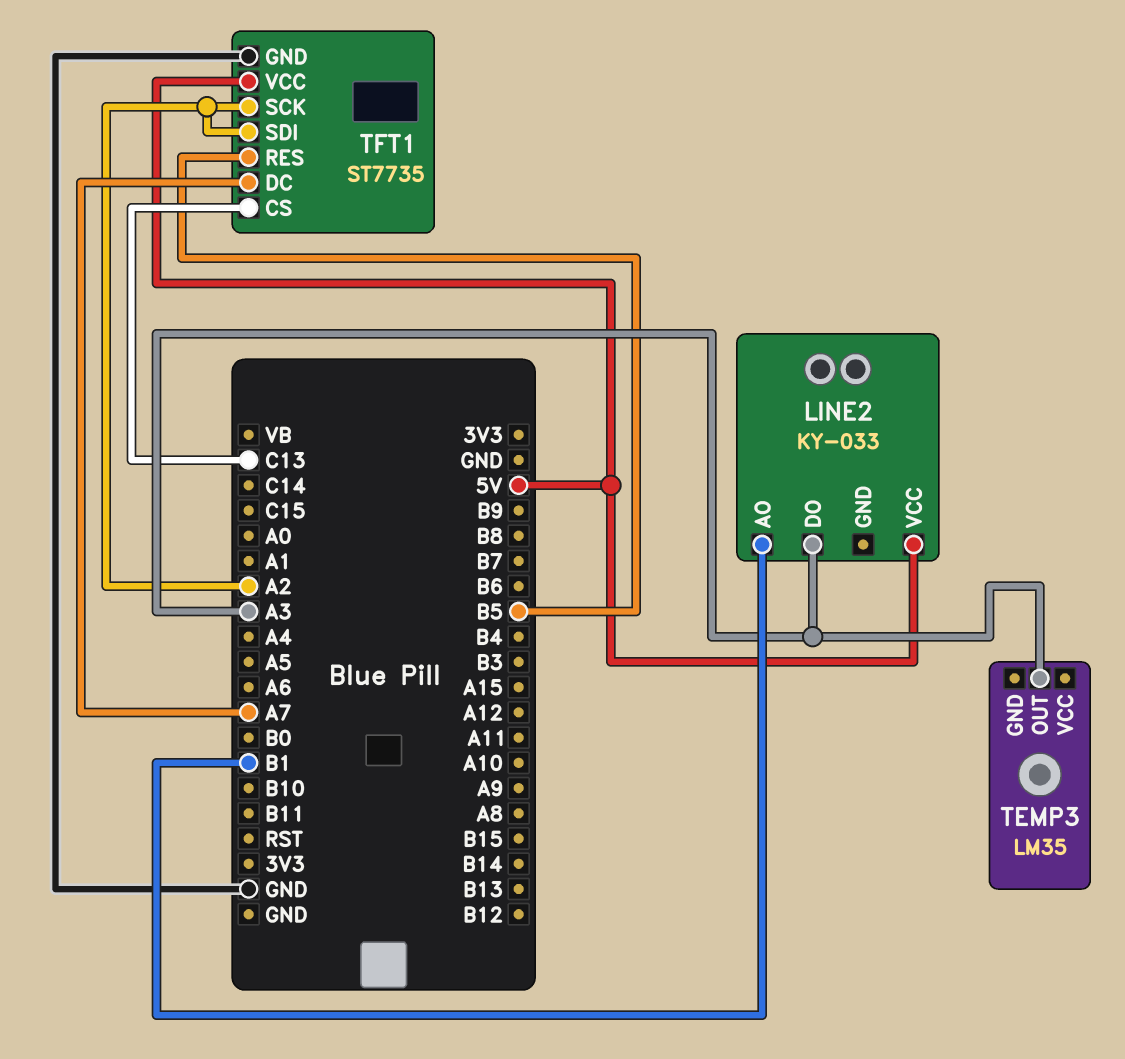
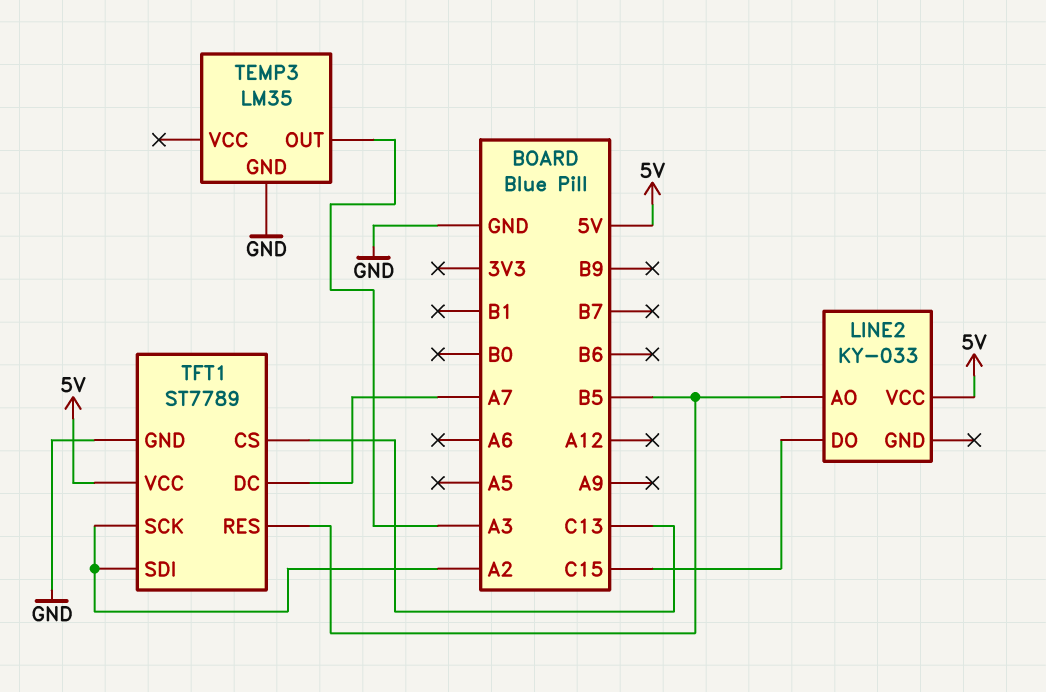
LINE2 pin AO: B1 -> B5
LINE2 pin DO: A3 -> C15
TEMP3 pin GND: none -> GND
TFT1: ST7735 -> ST7789

